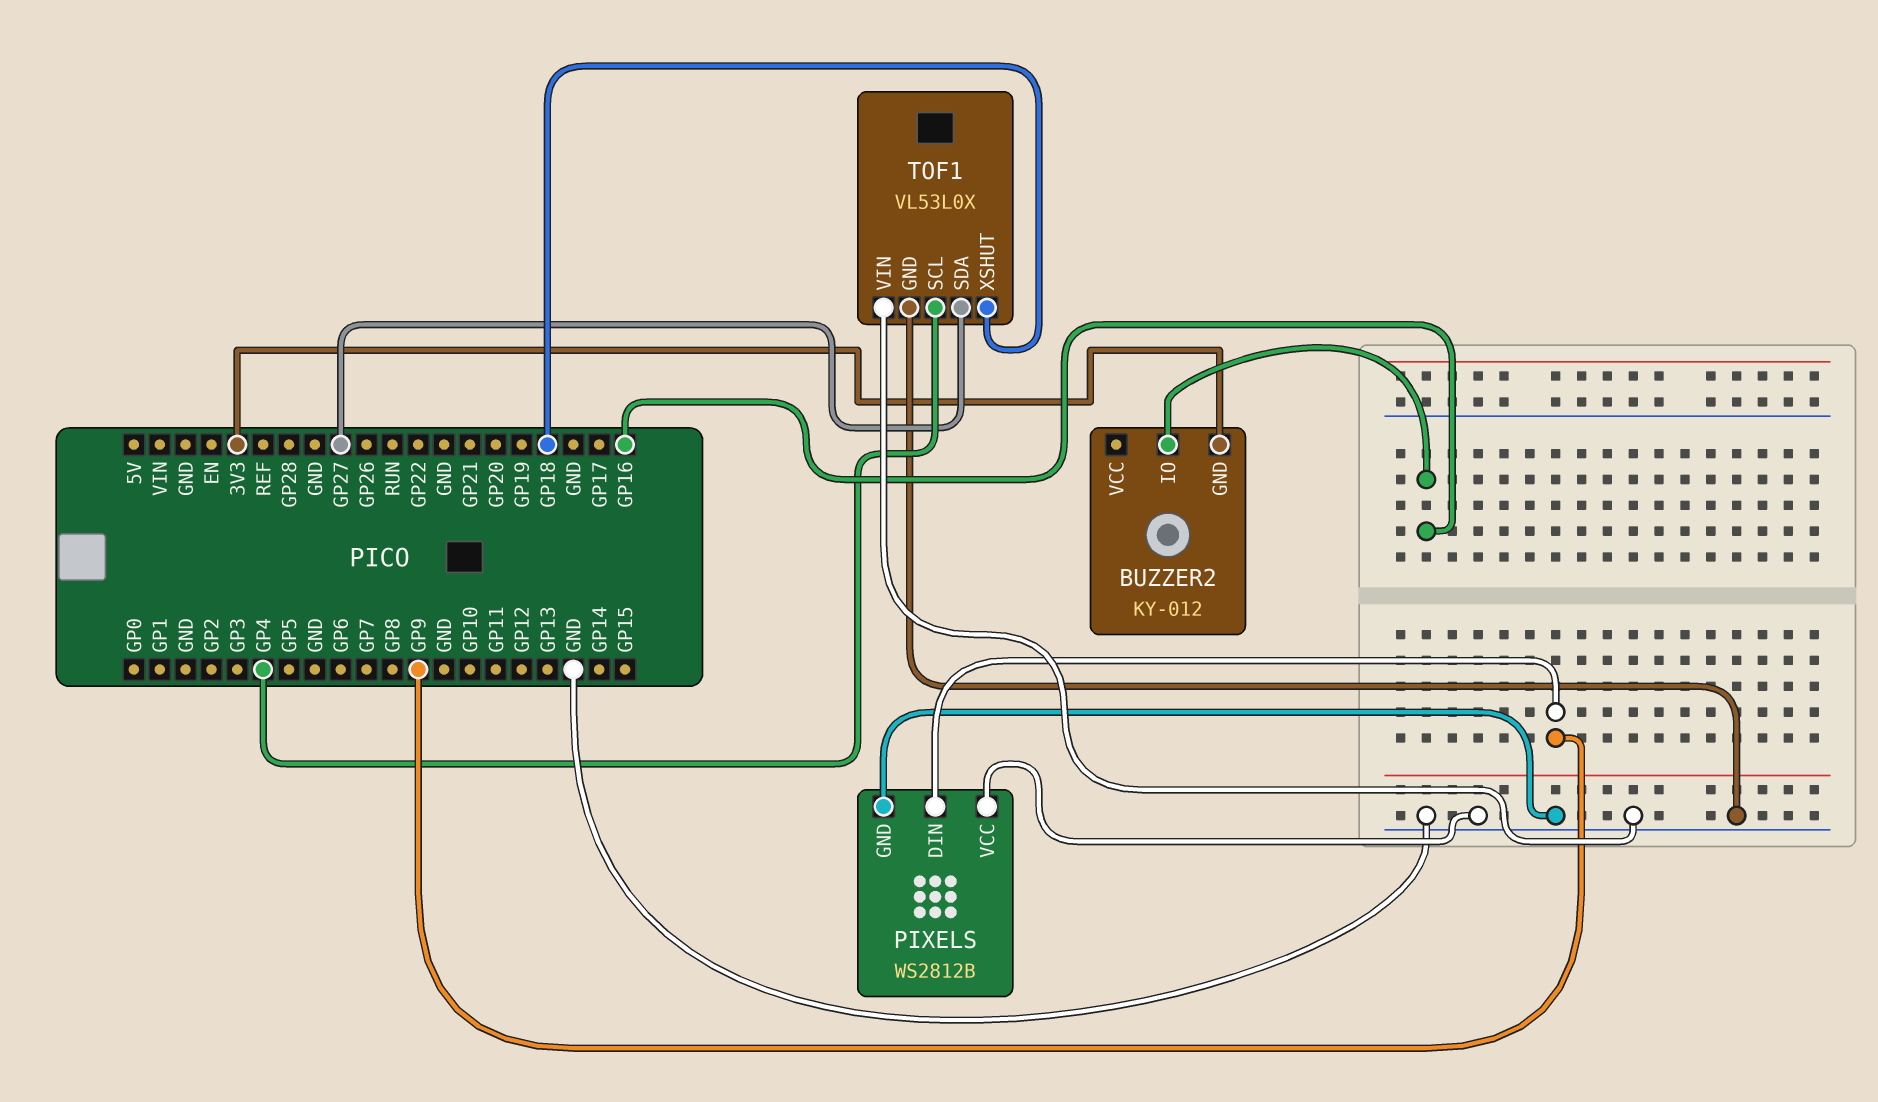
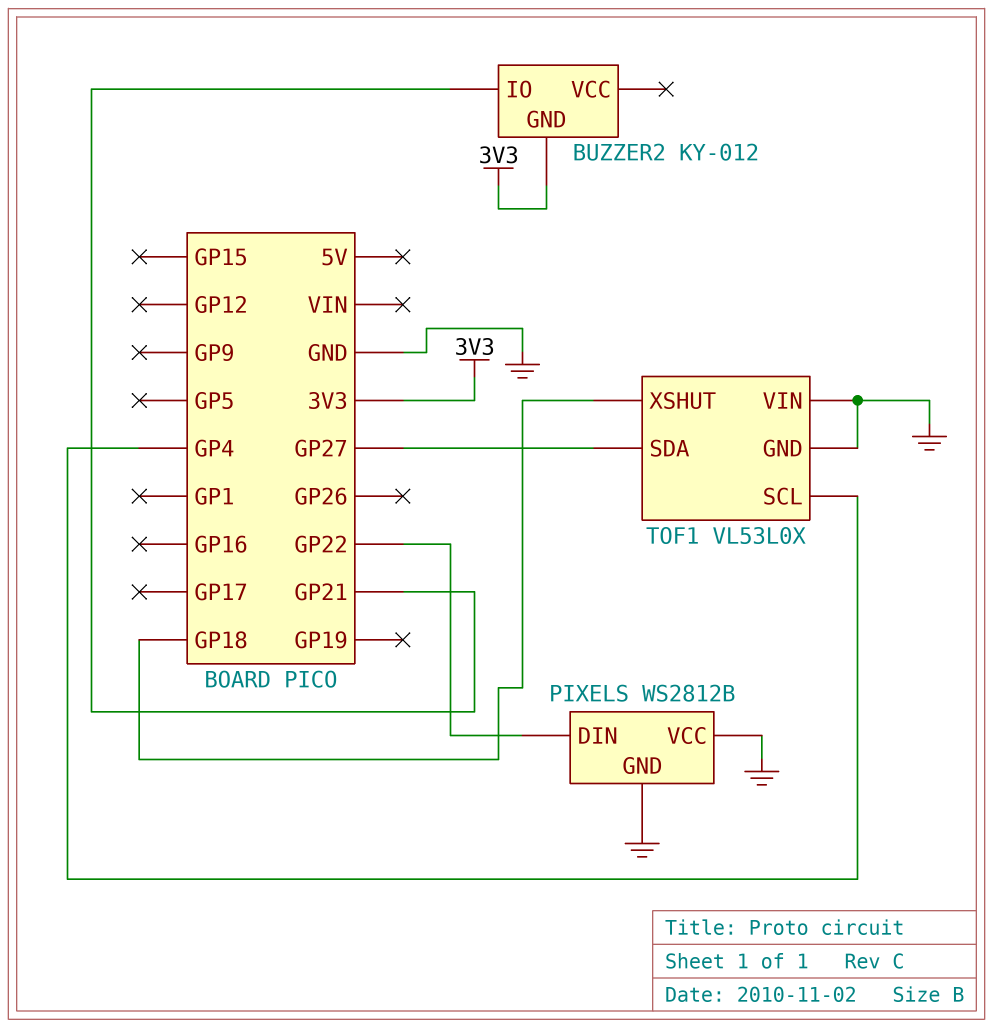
BUZZER2 pin IO: GP16 -> GP21
PIXELS pin DIN: GP9 -> GP22

